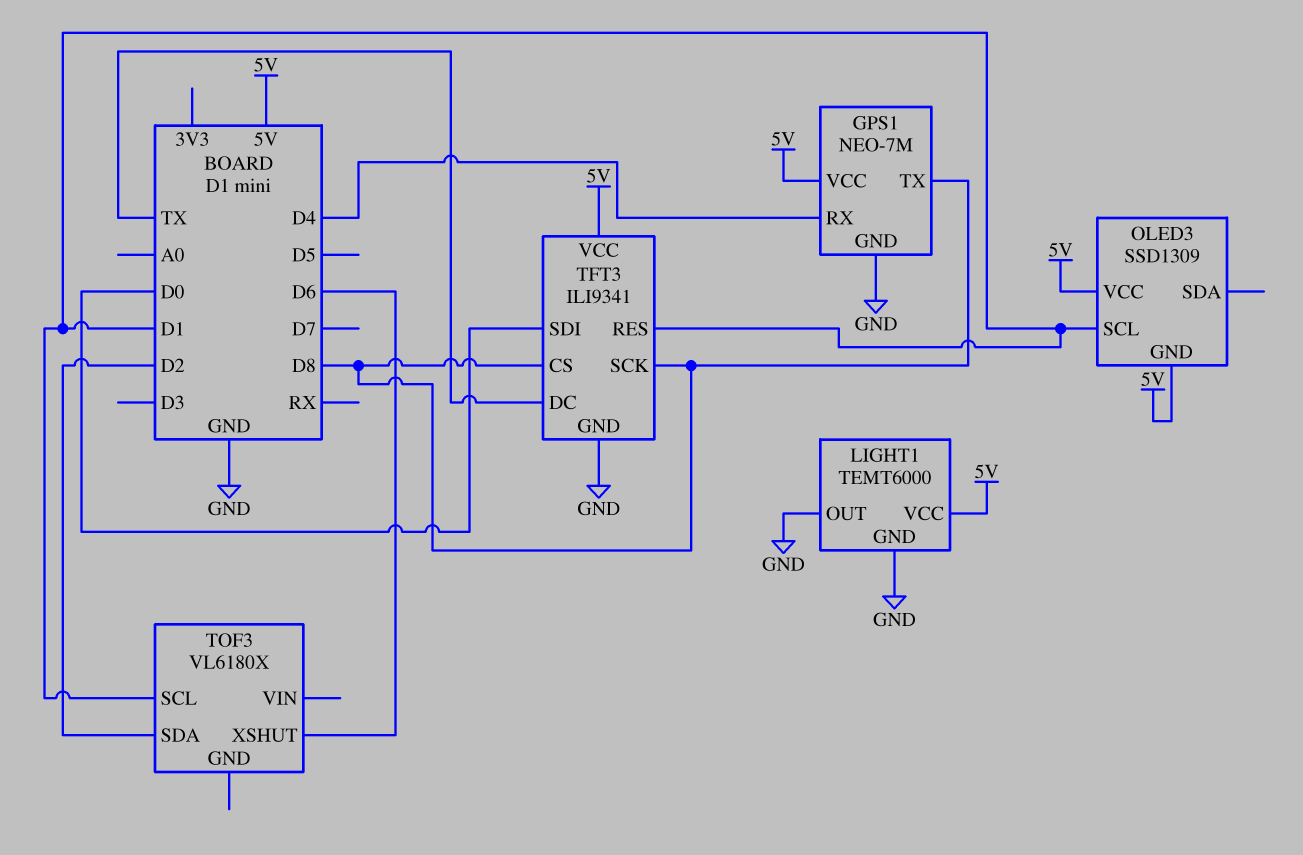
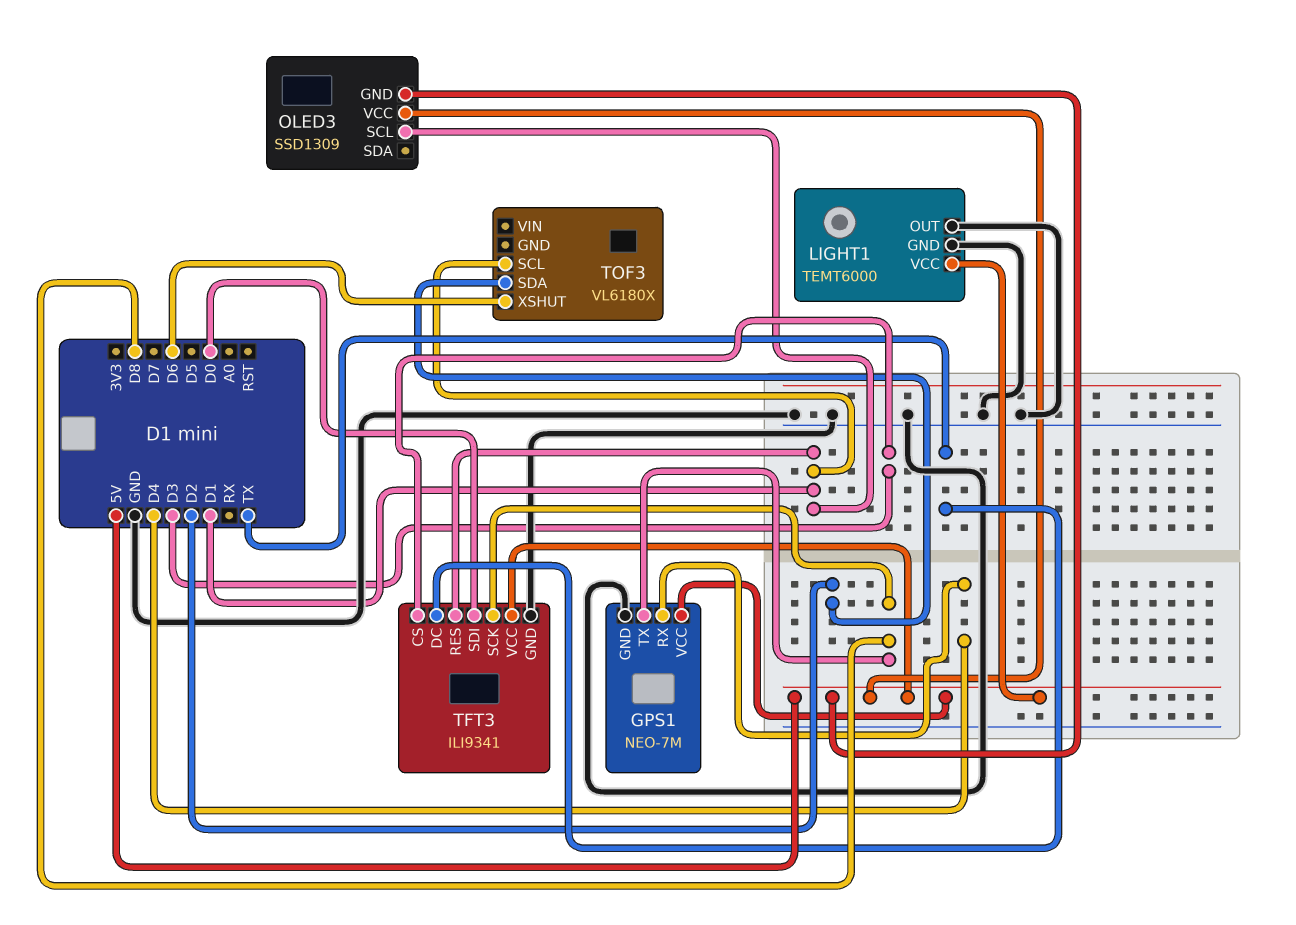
TFT3 pin CS: D8 -> D3

